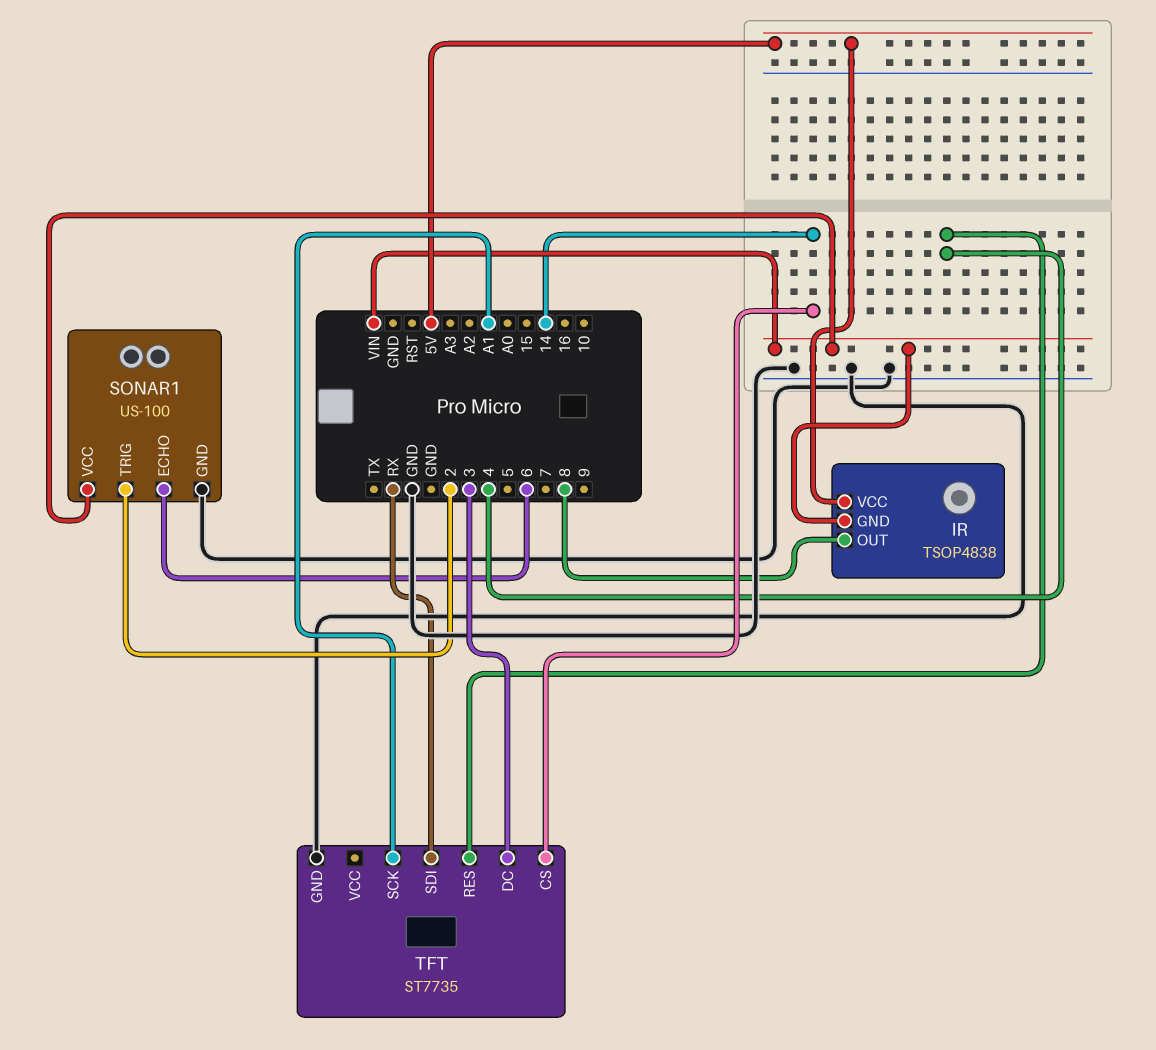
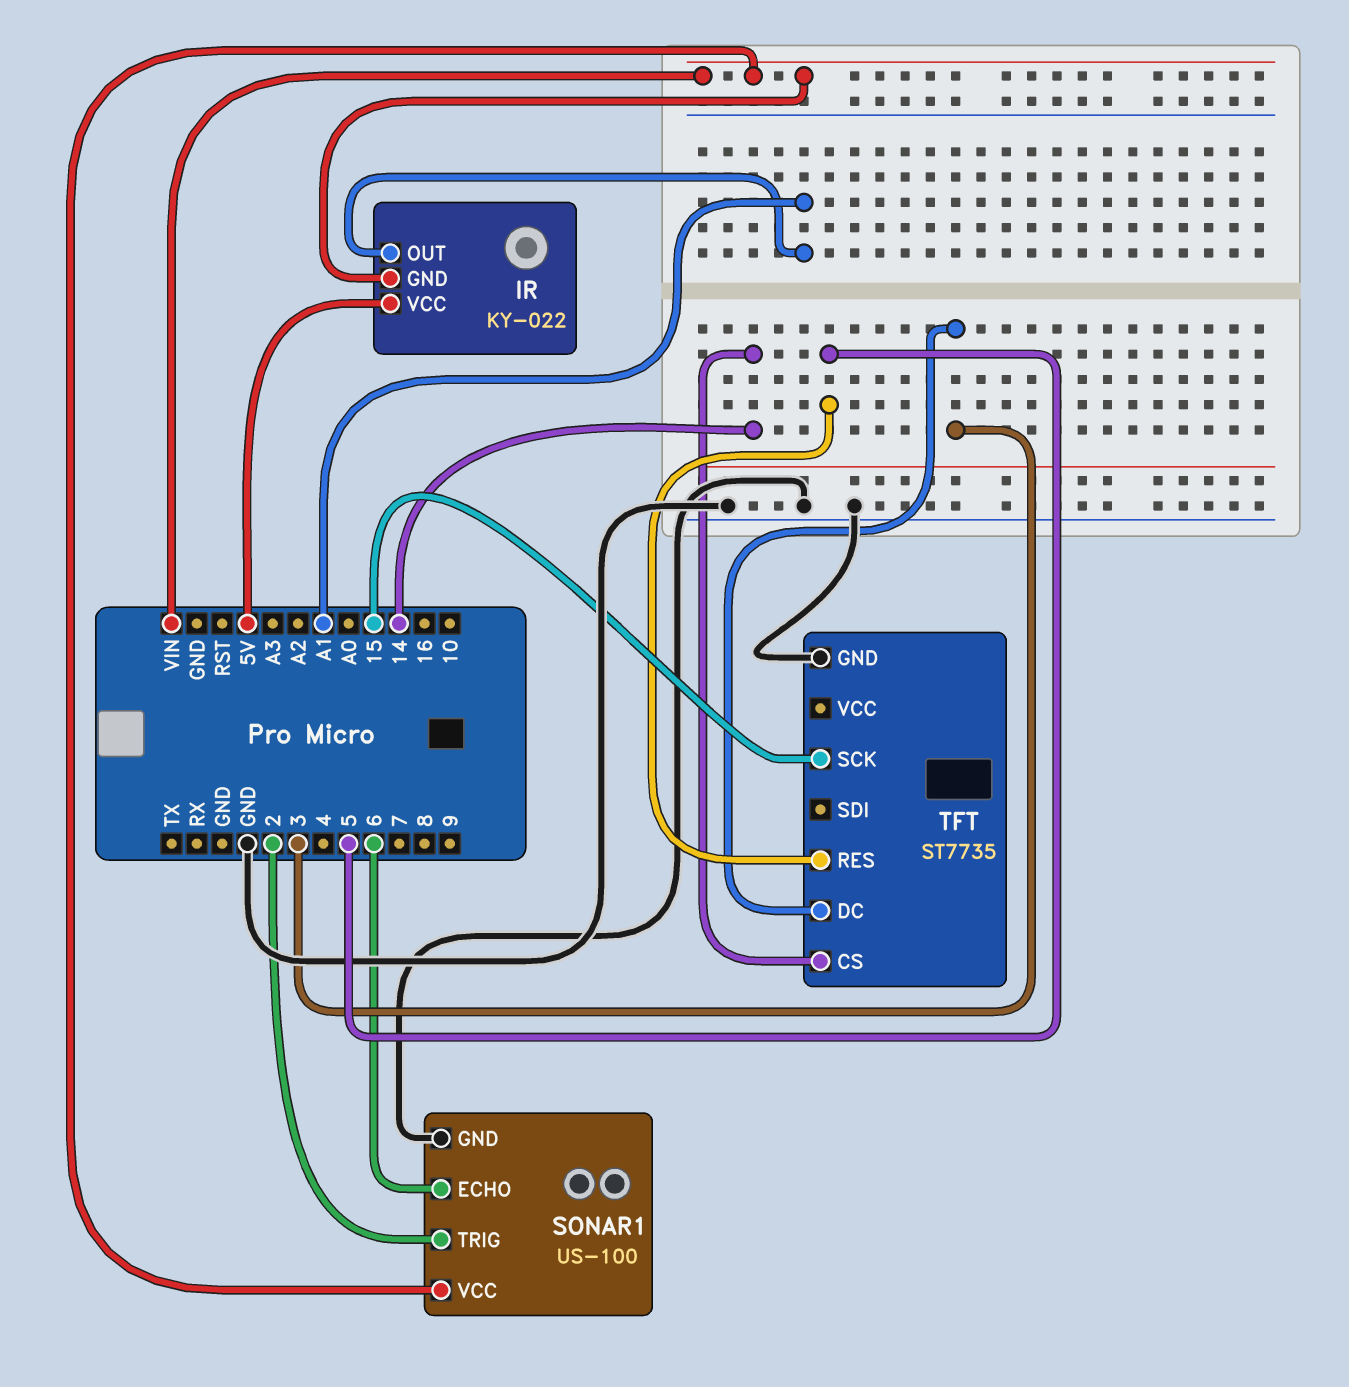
IR: TSOP4838 -> KY-022
IR pin OUT: 8 -> A1
TFT pin RES: 4 -> 5
TFT pin SCK: A1 -> 15
TFT pin SDI: RX -> none

